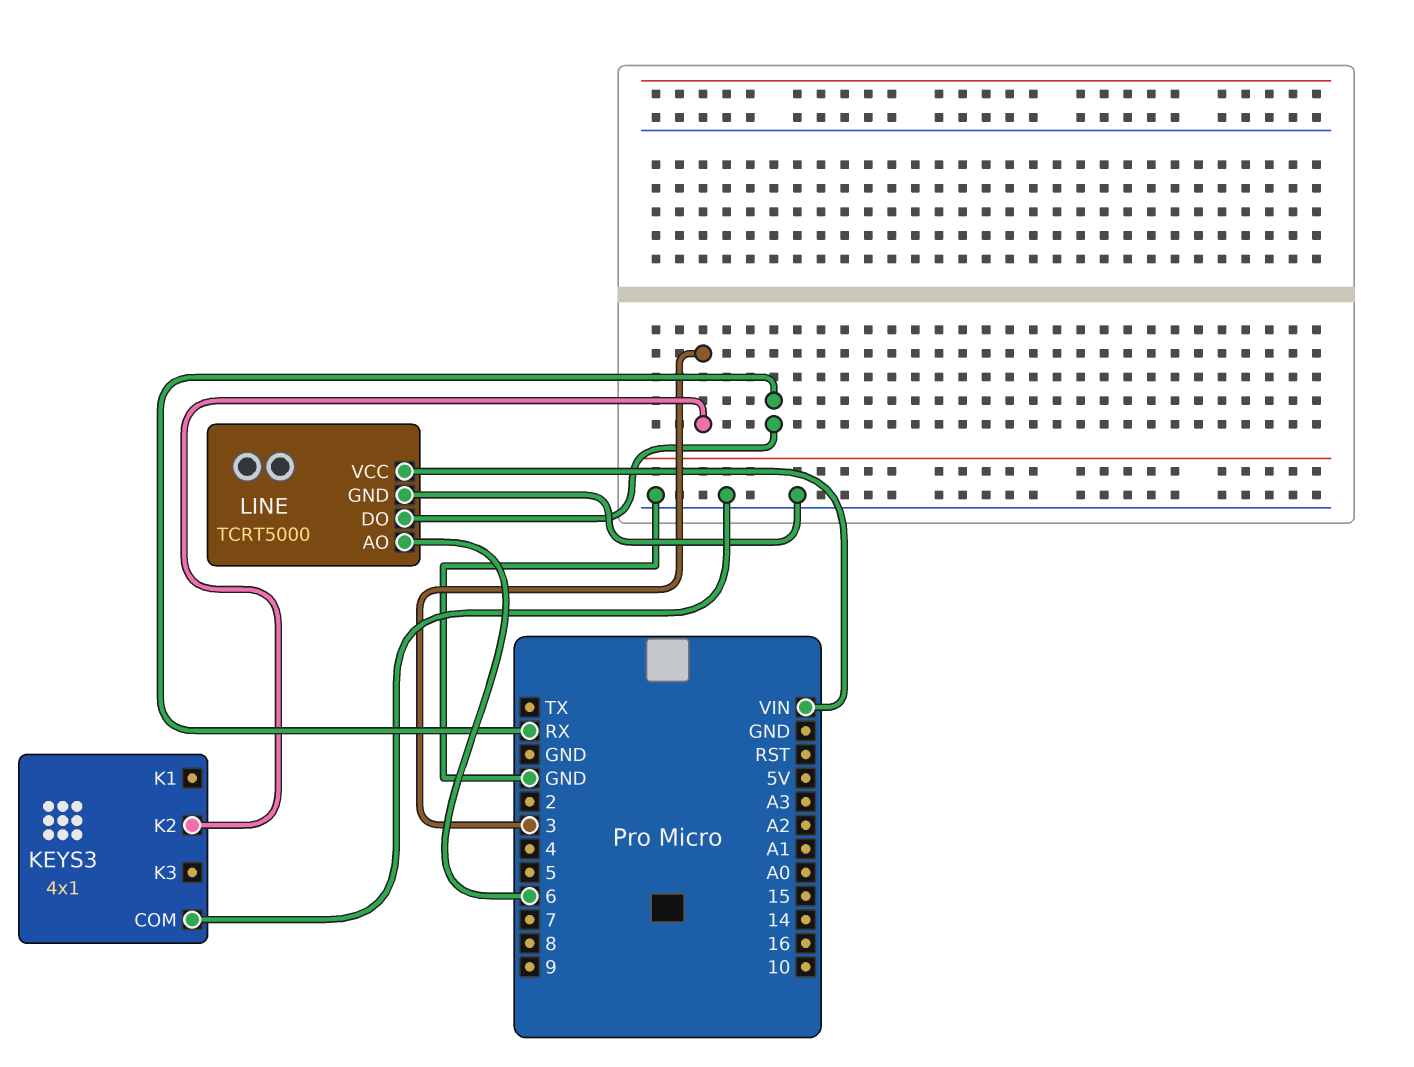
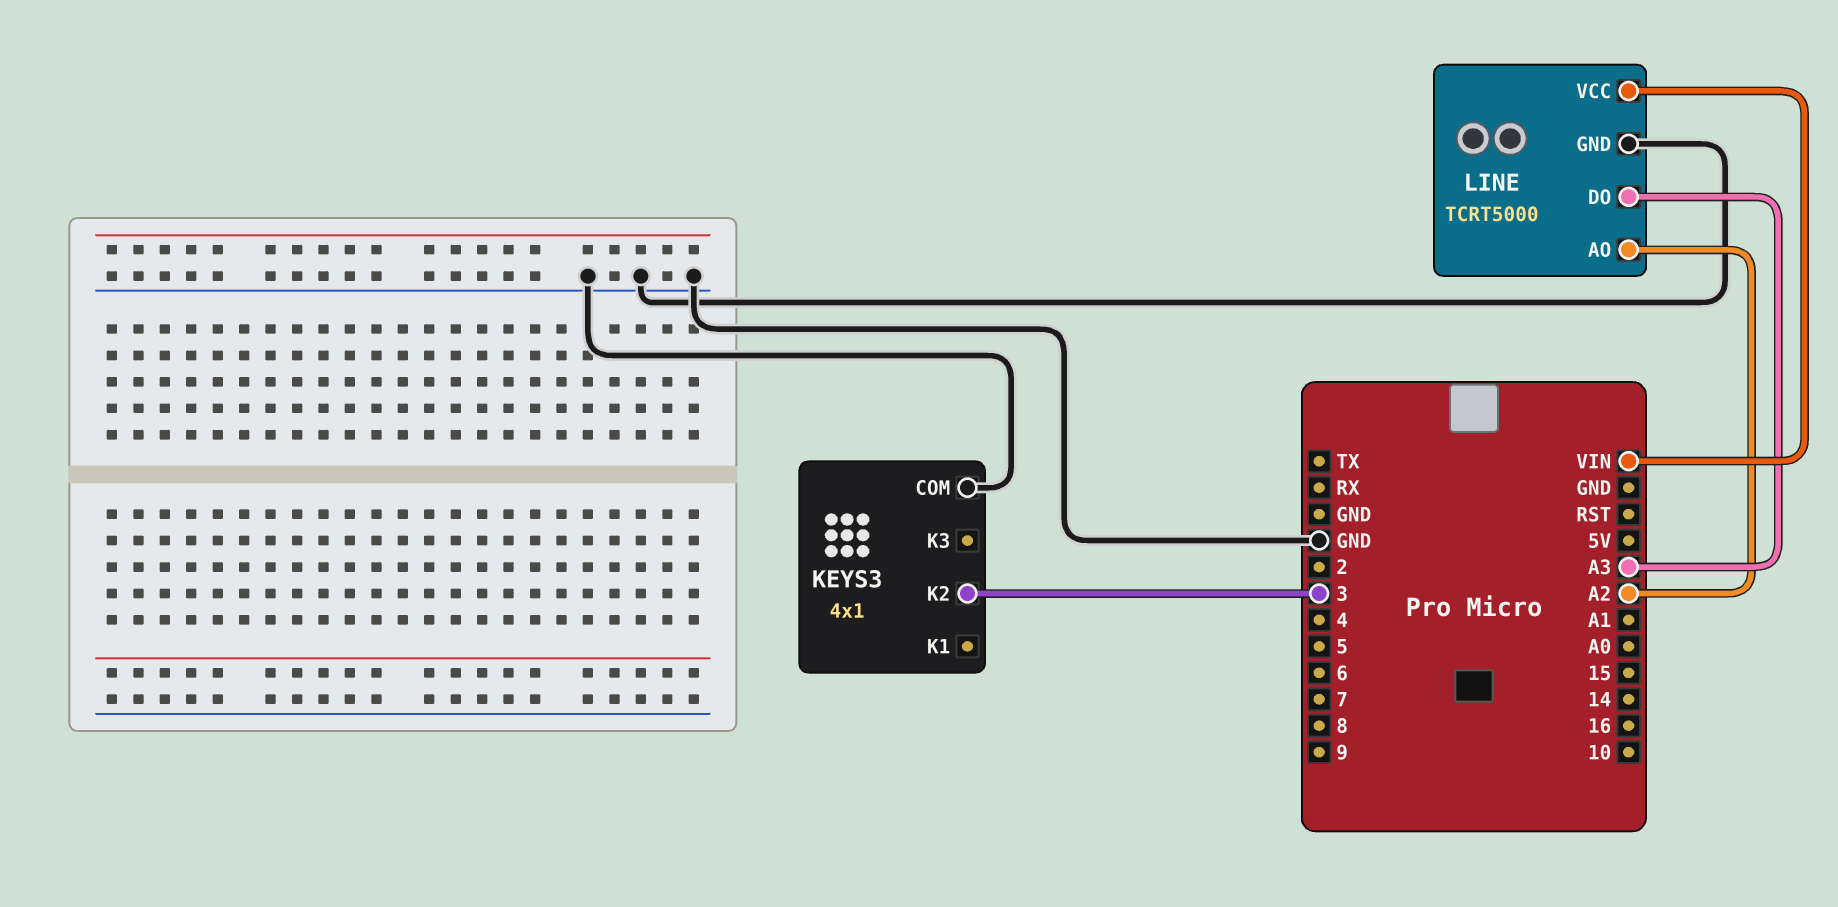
LINE pin AO: 6 -> A2
LINE pin DO: RX -> A3

